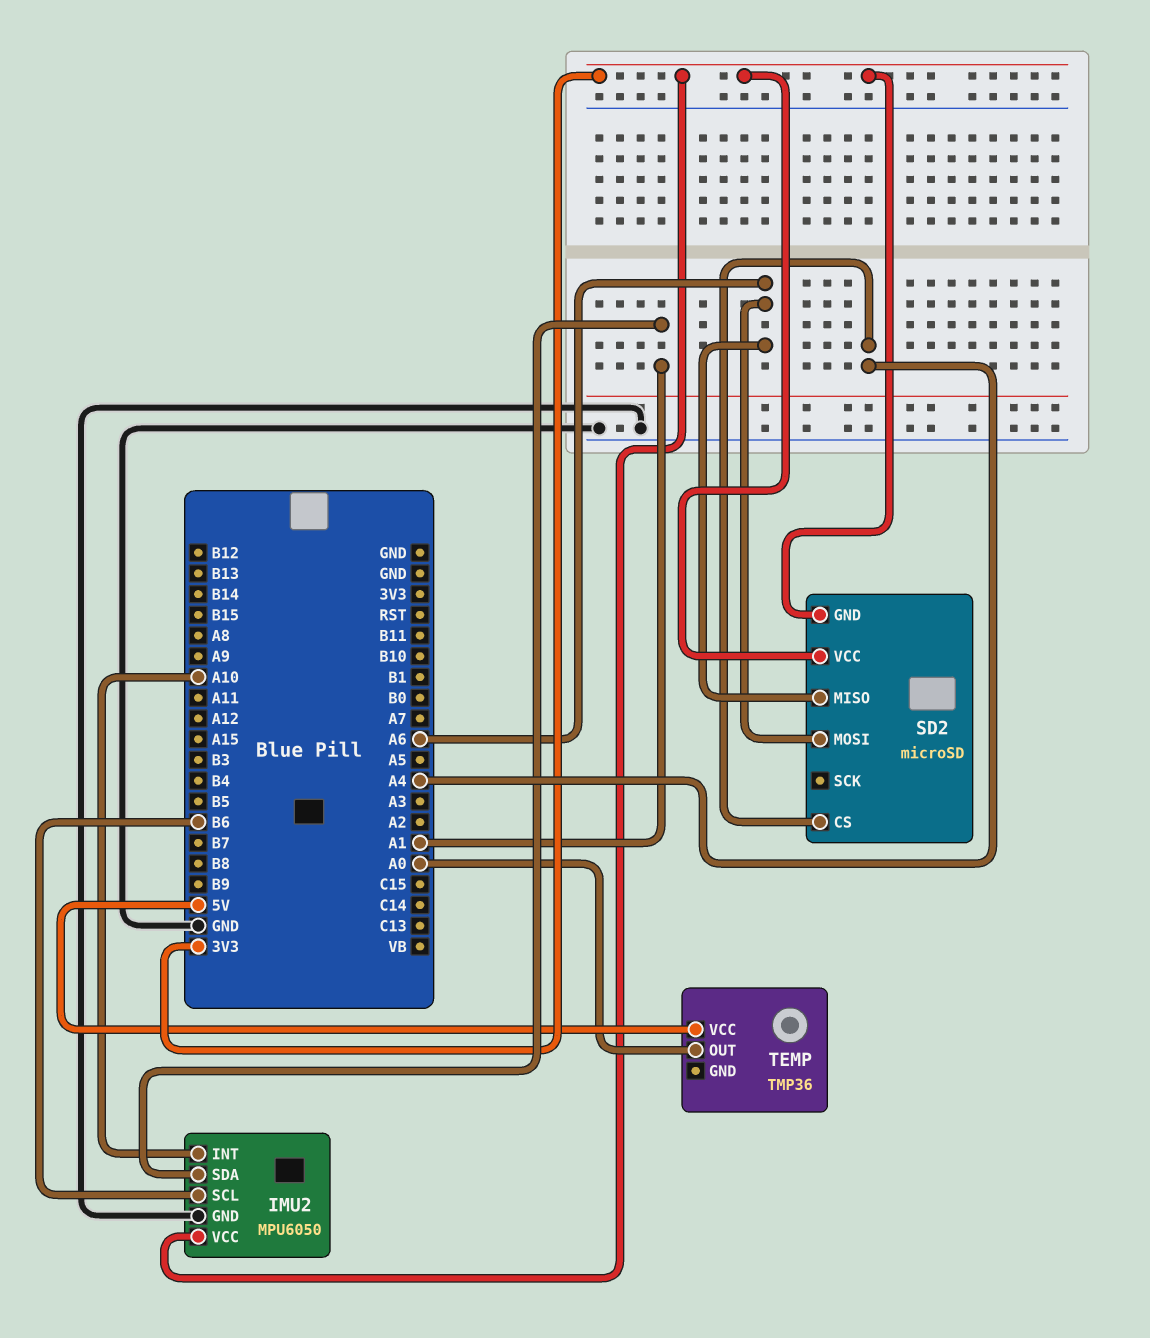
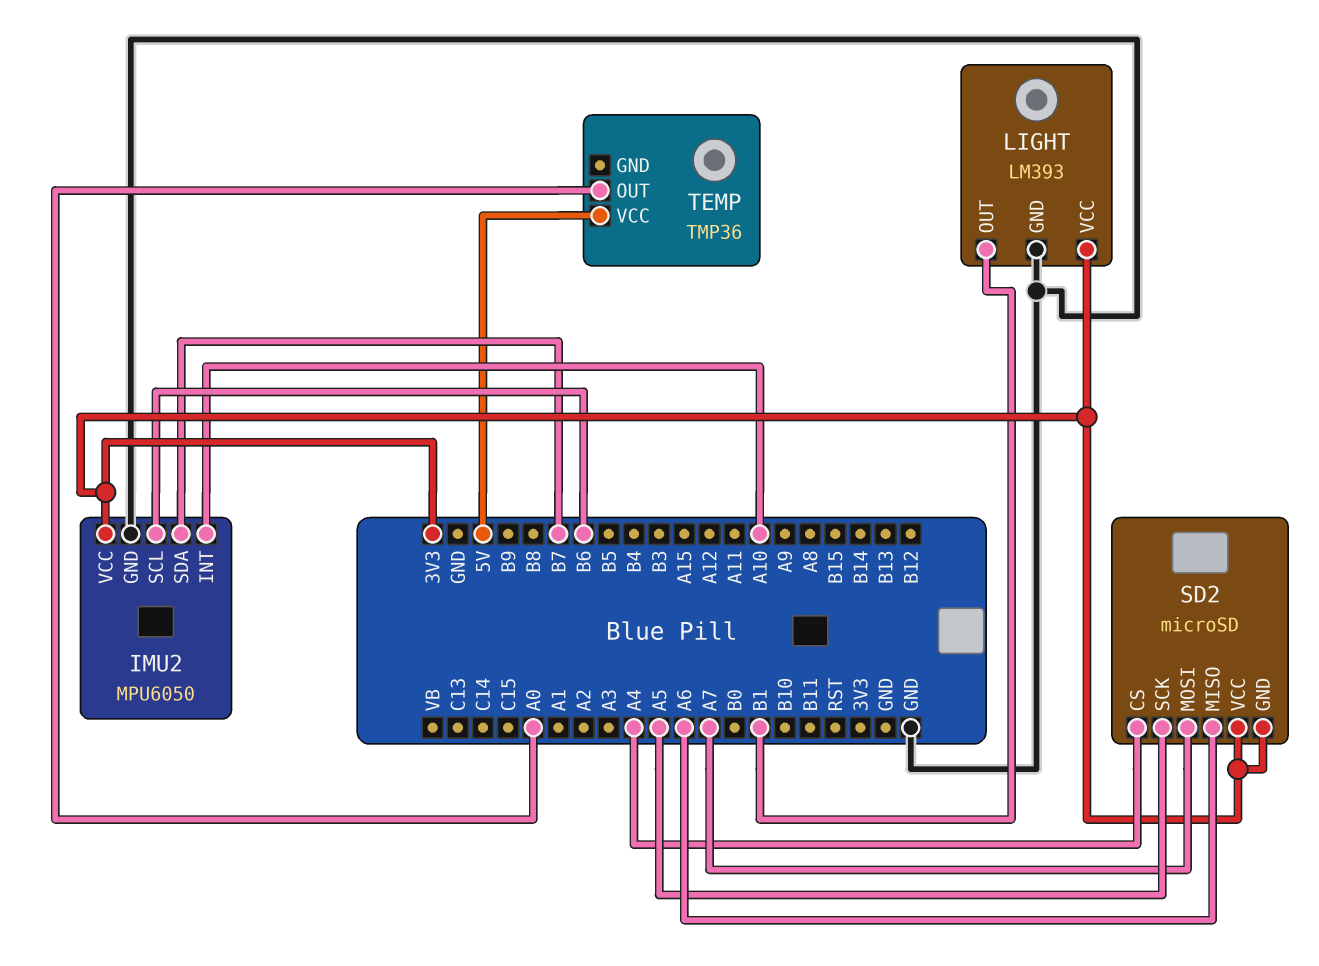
IMU2 pin SDA: A1 -> B7
LIGHT: none -> LM393
LIGHT pin GND: none -> GND
LIGHT pin OUT: none -> B1
LIGHT pin VCC: none -> 3V3
SD2 pin MOSI: A6 -> A7
SD2 pin SCK: none -> A5

